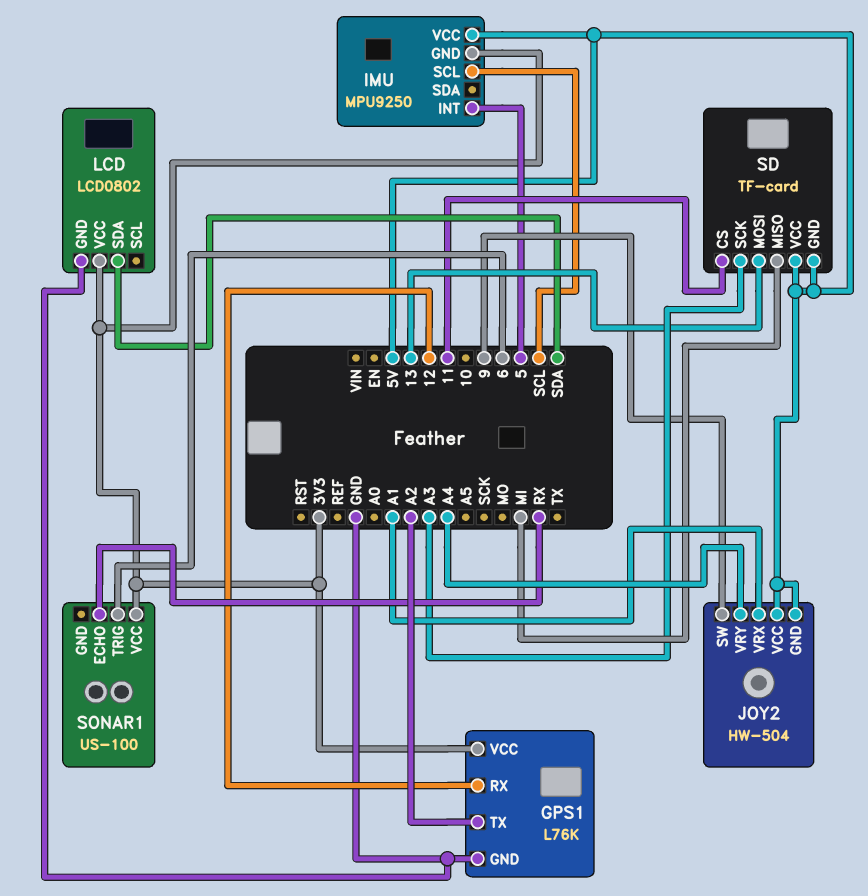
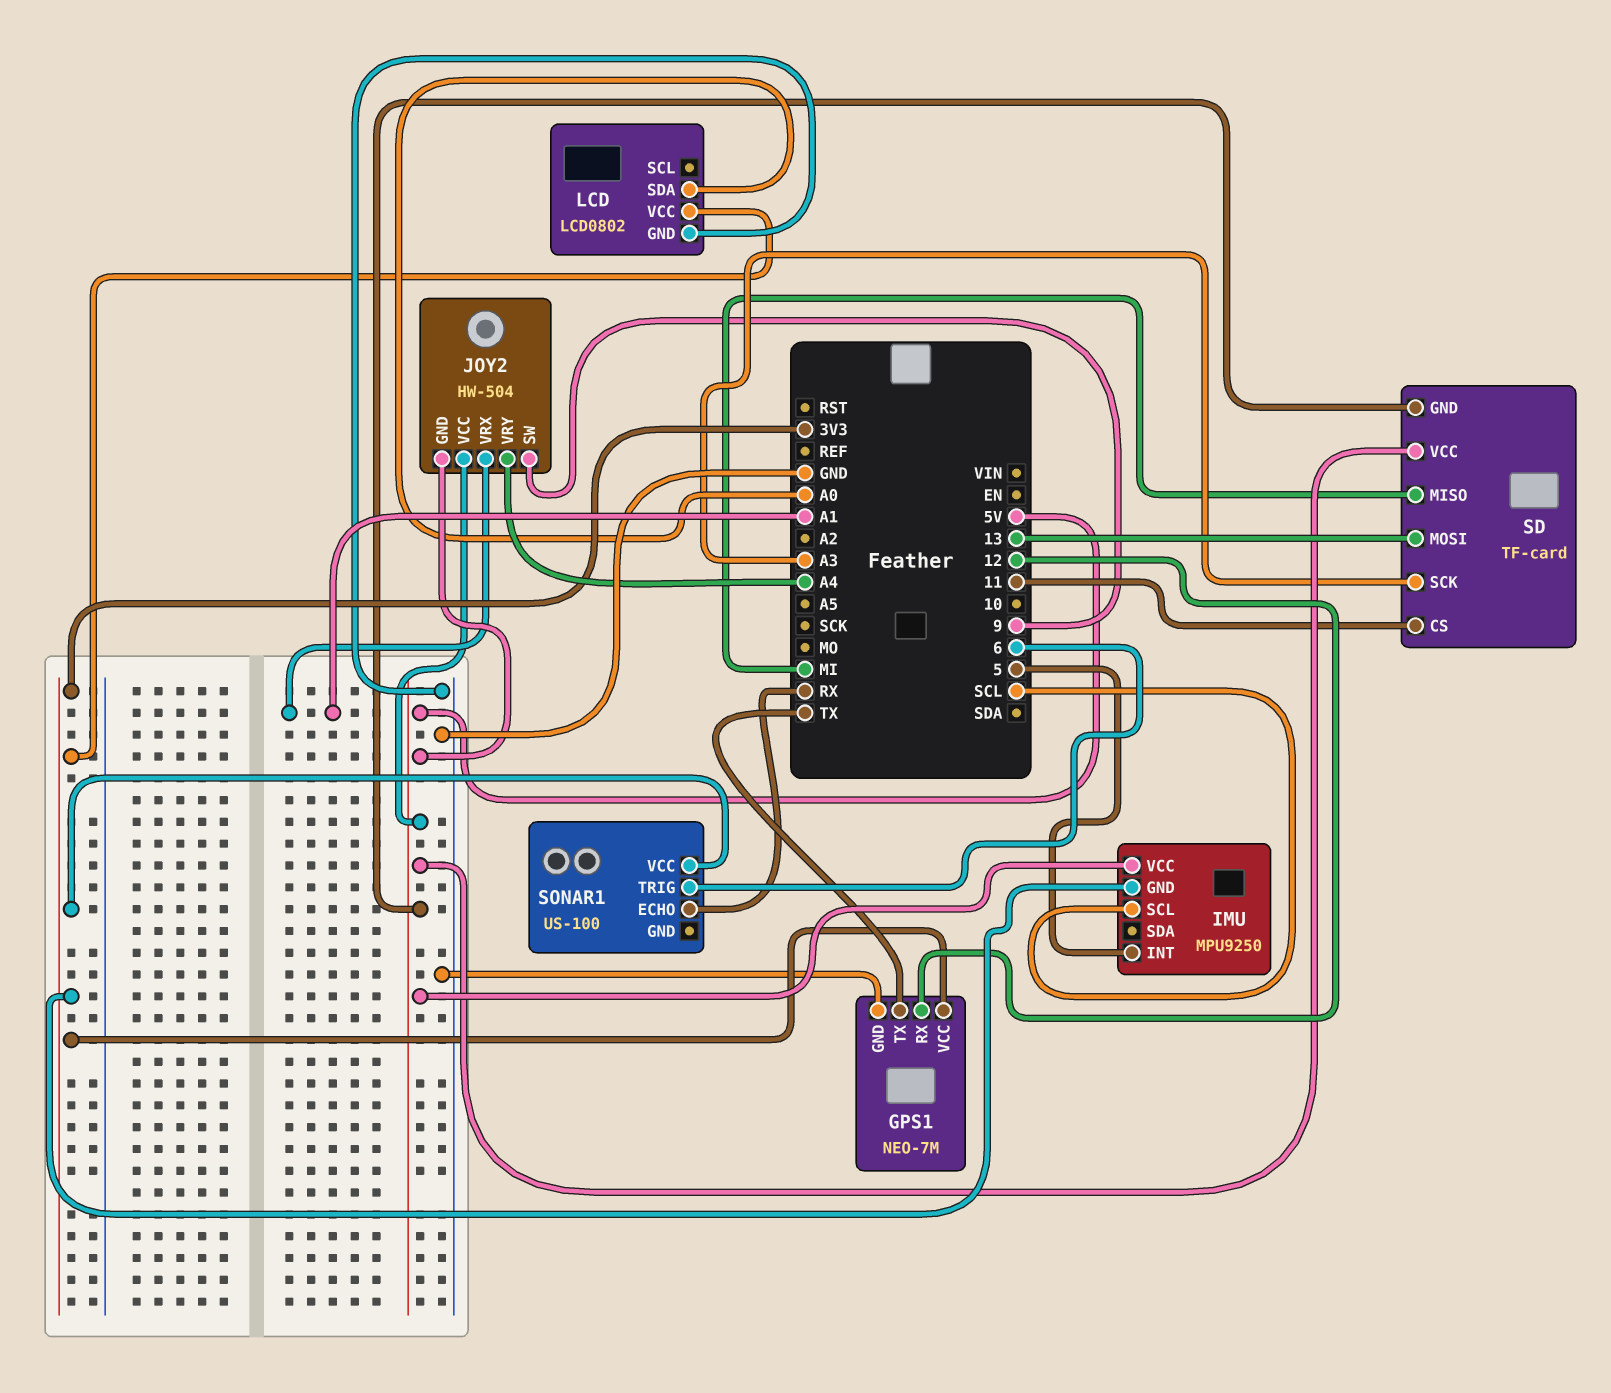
GPS1: L76K -> NEO-7M
GPS1 pin TX: A2 -> TX
LCD pin SDA: SDA -> A0

